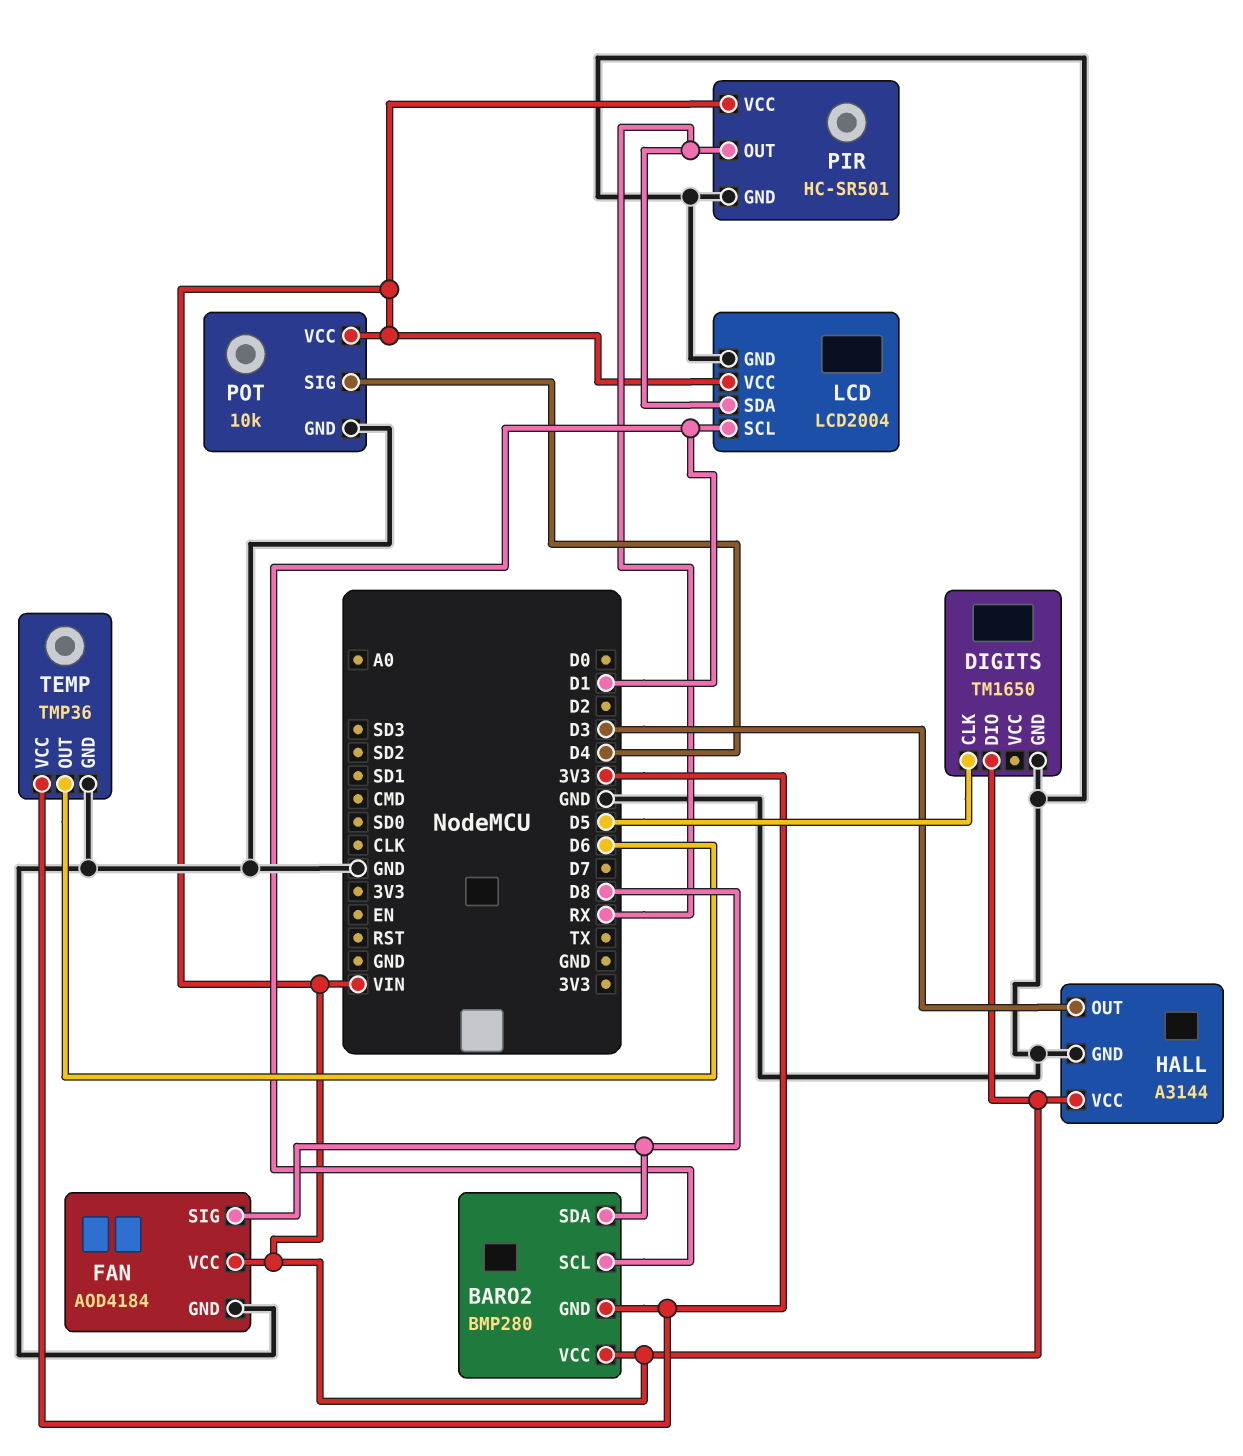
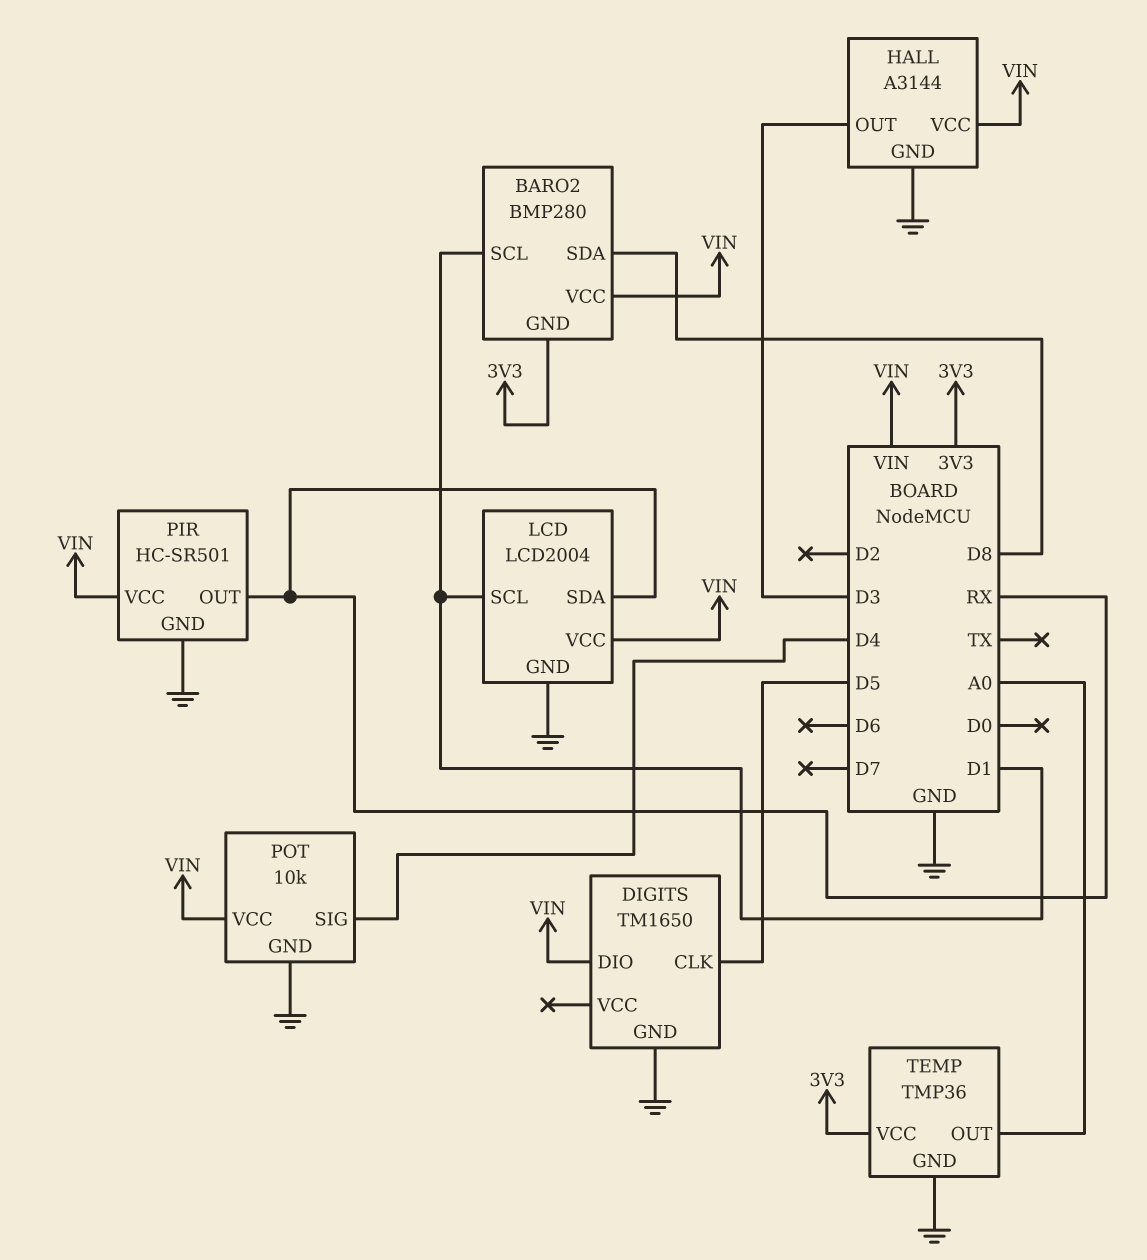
FAN: AOD4184 -> none
FAN pin GND: GND -> none
FAN pin SIG: D8 -> none
FAN pin VCC: VIN -> none
TEMP pin OUT: D6 -> A0

